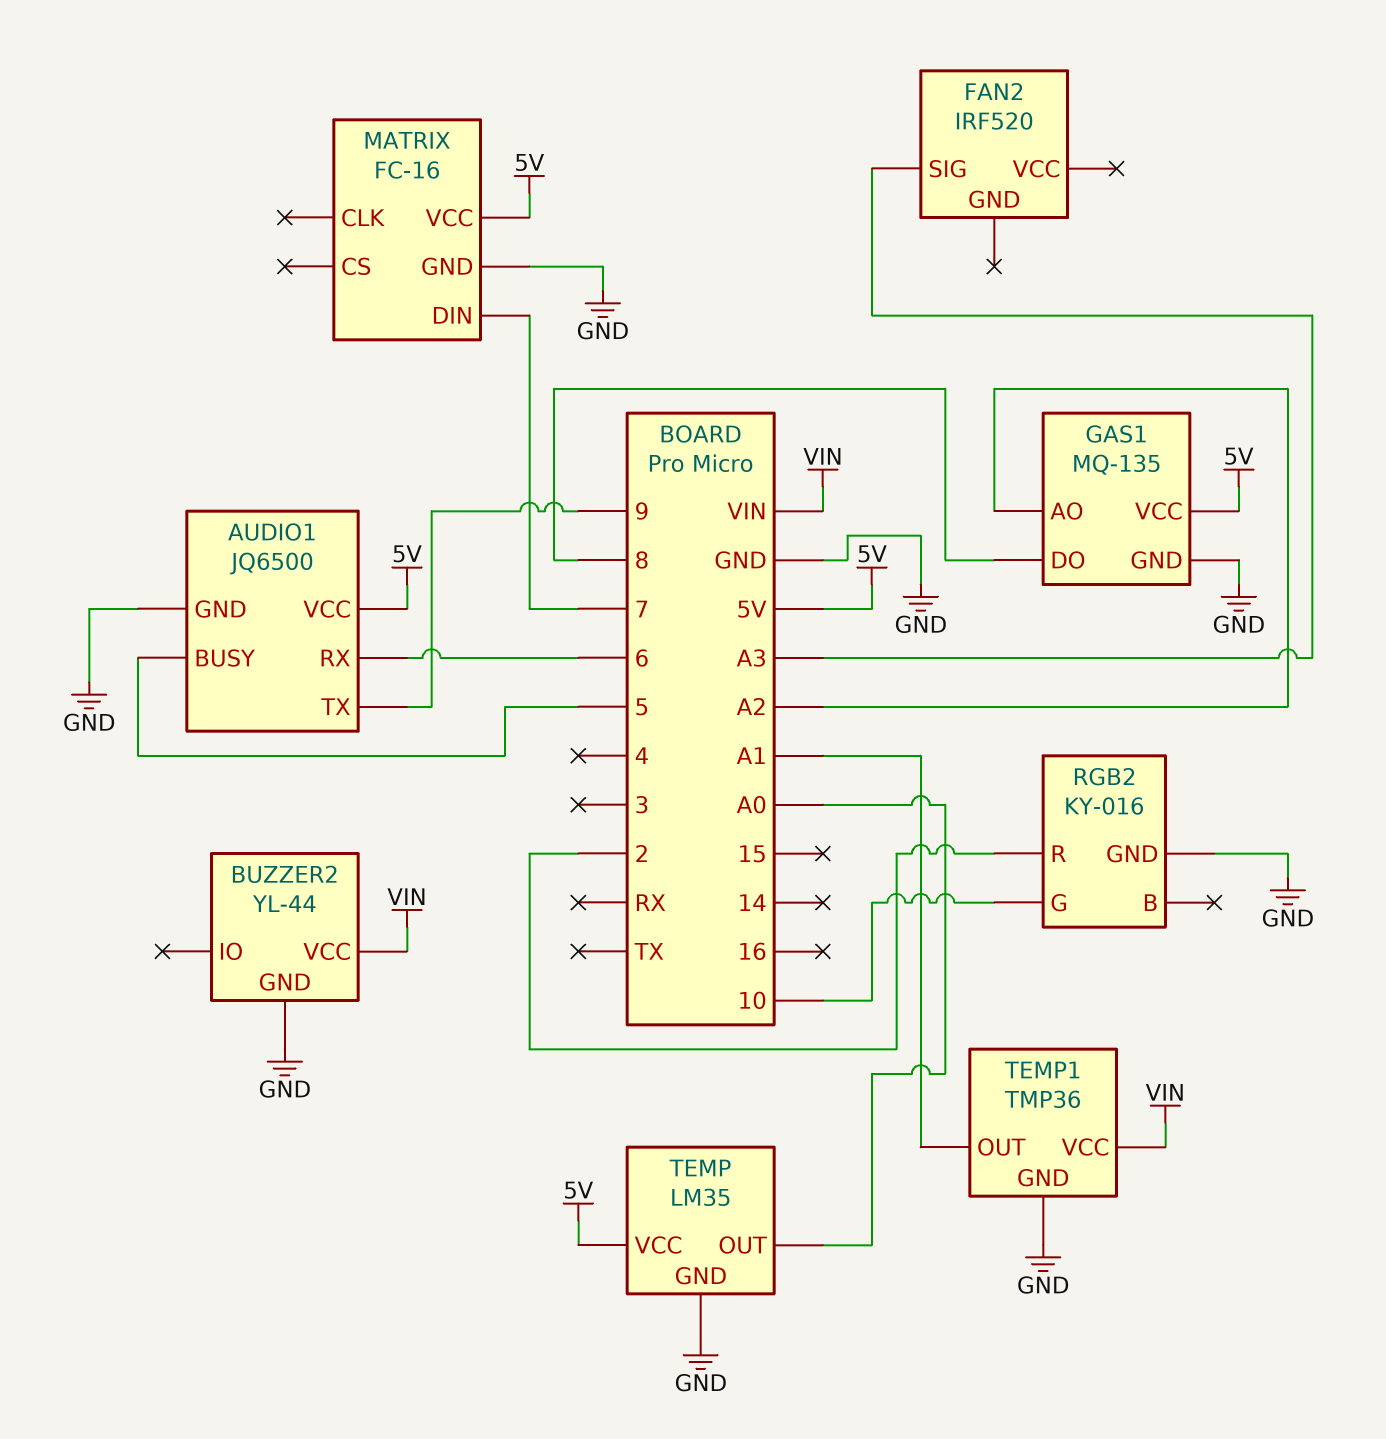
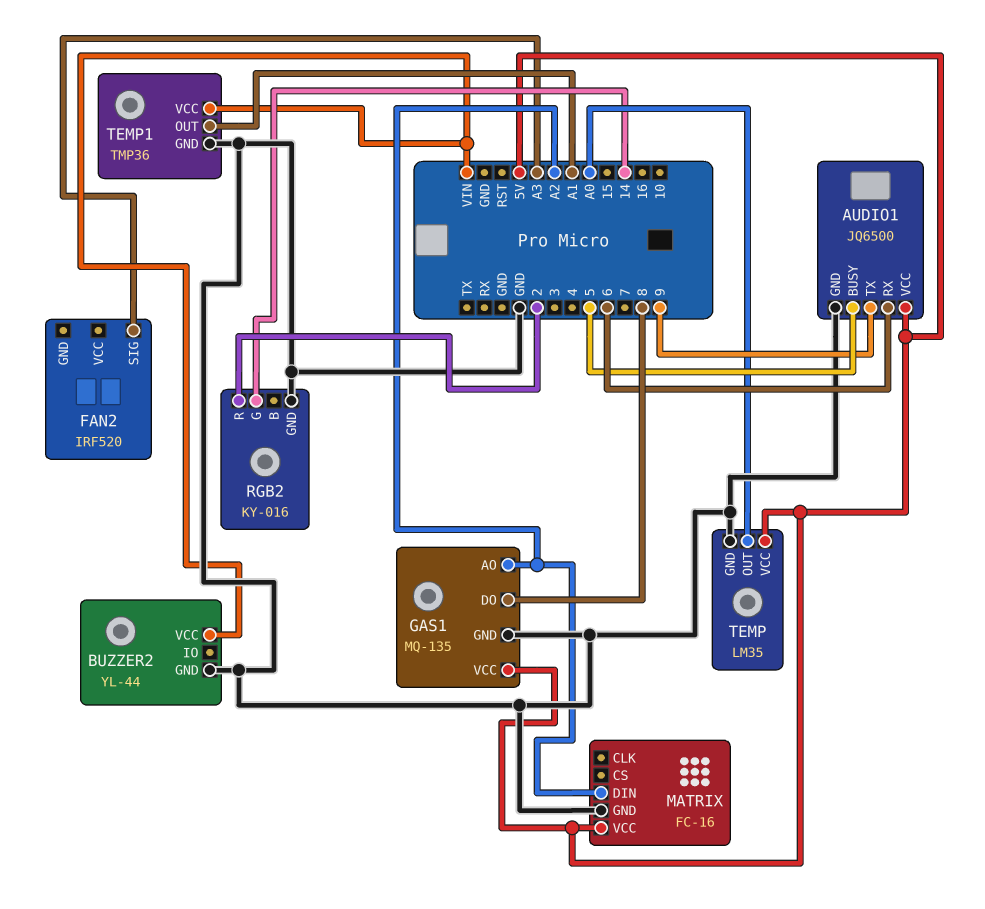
MATRIX pin DIN: 7 -> A2
RGB2 pin G: 10 -> 14

